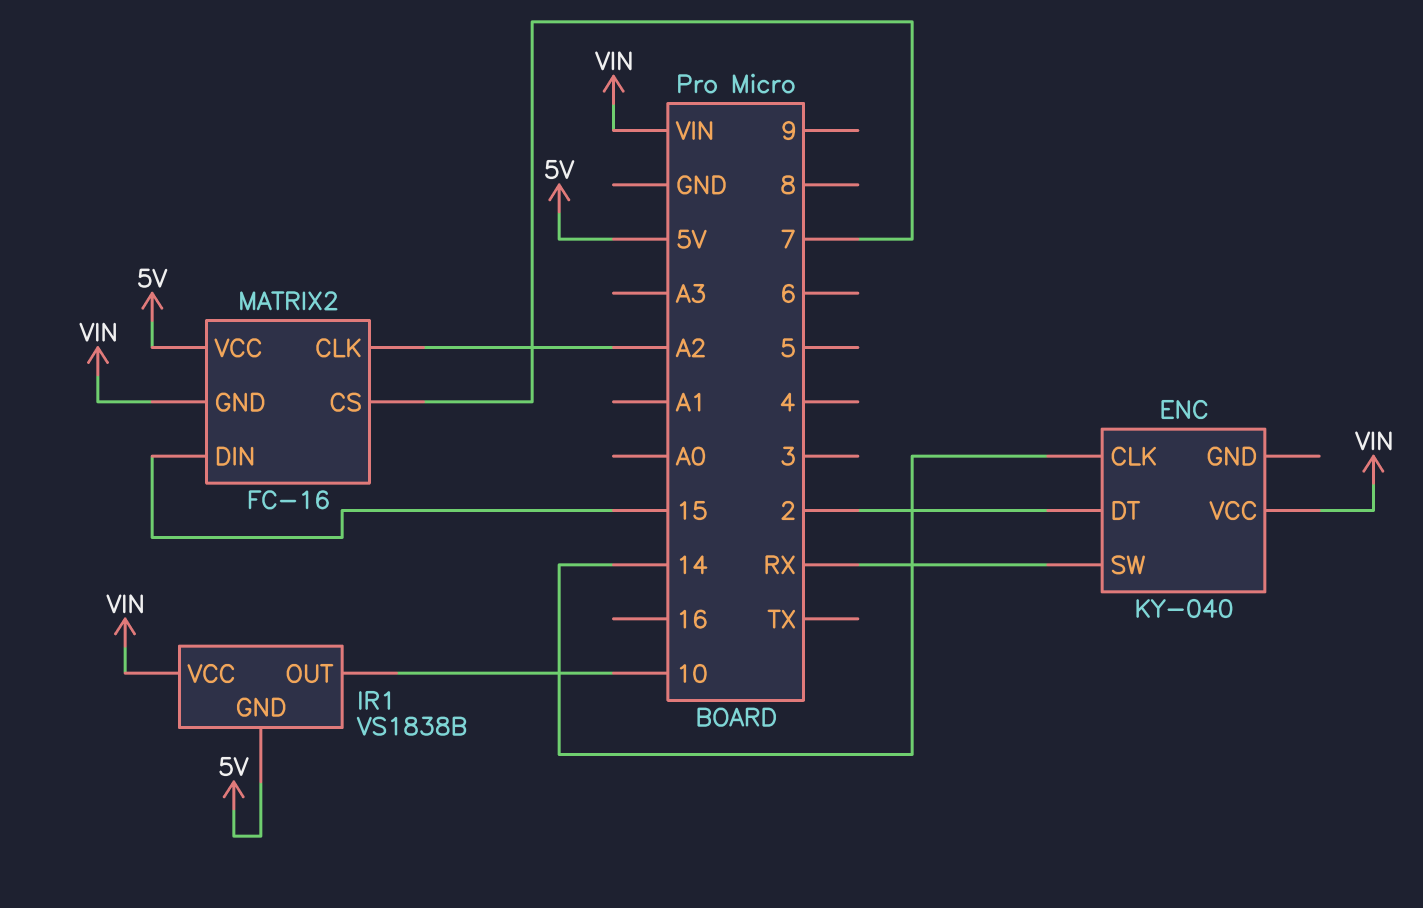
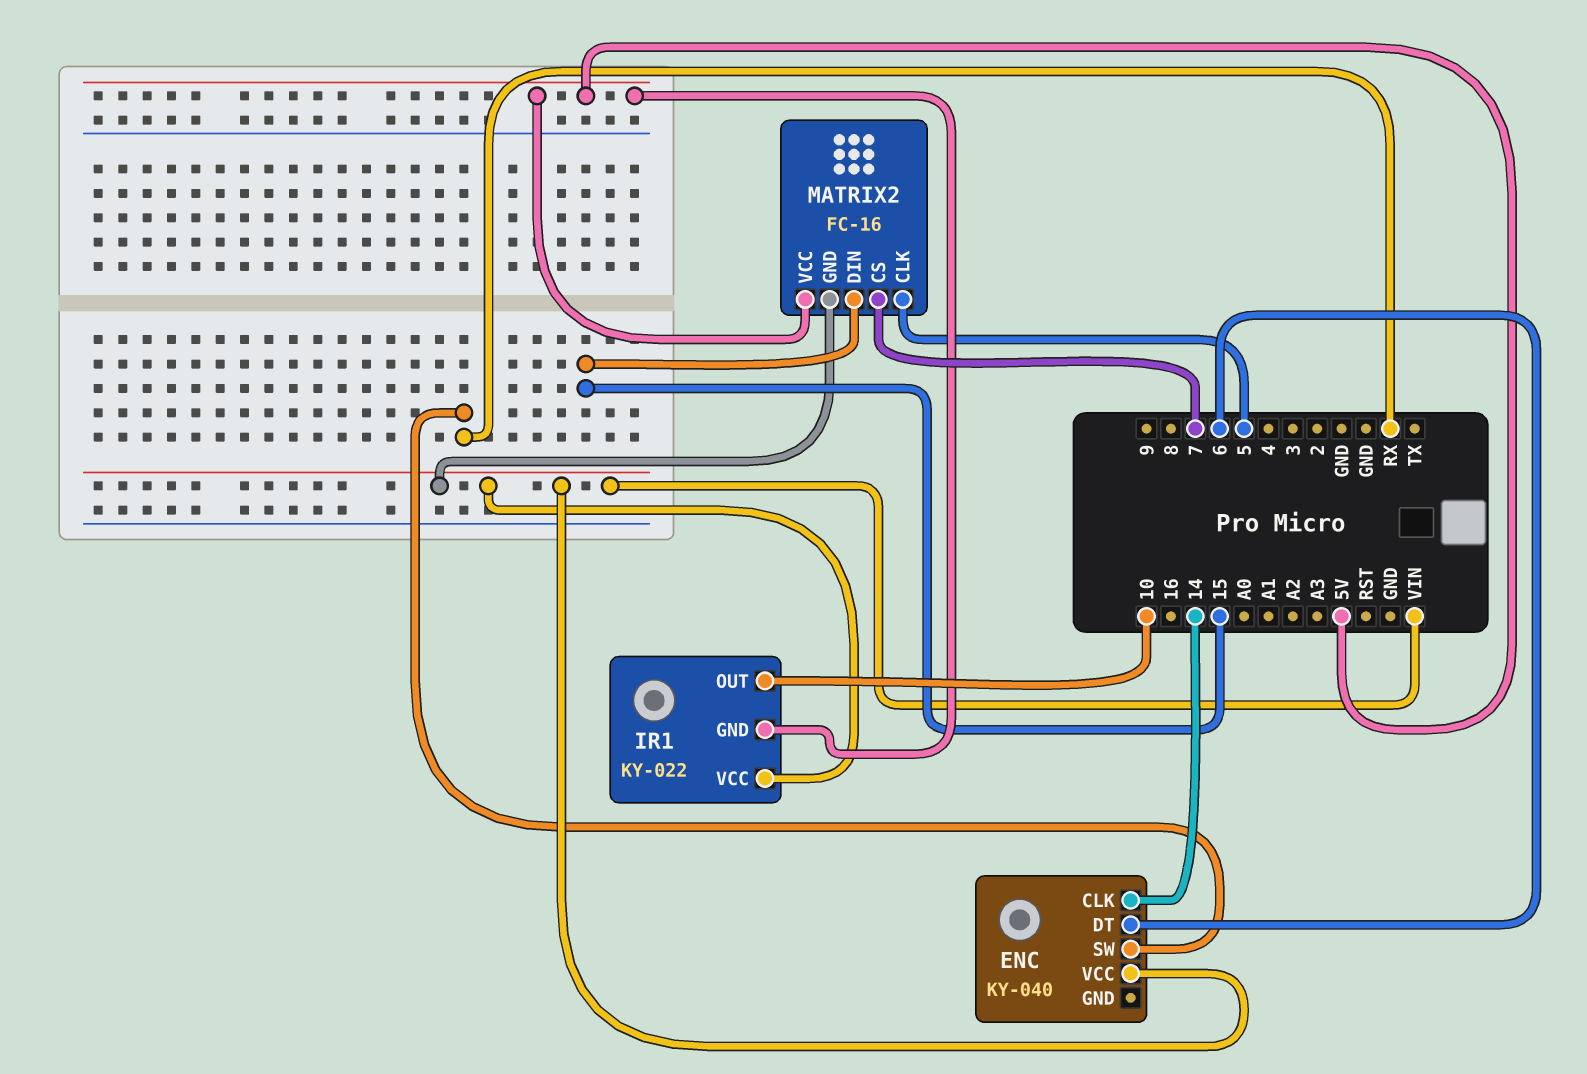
ENC pin DT: 2 -> 6
IR1: VS1838B -> KY-022
MATRIX2 pin CLK: A2 -> 5

